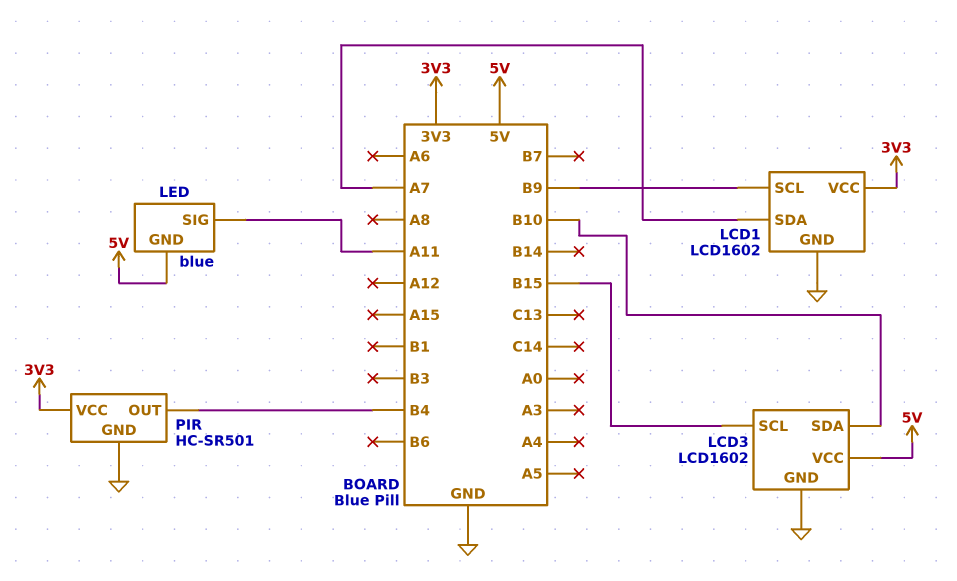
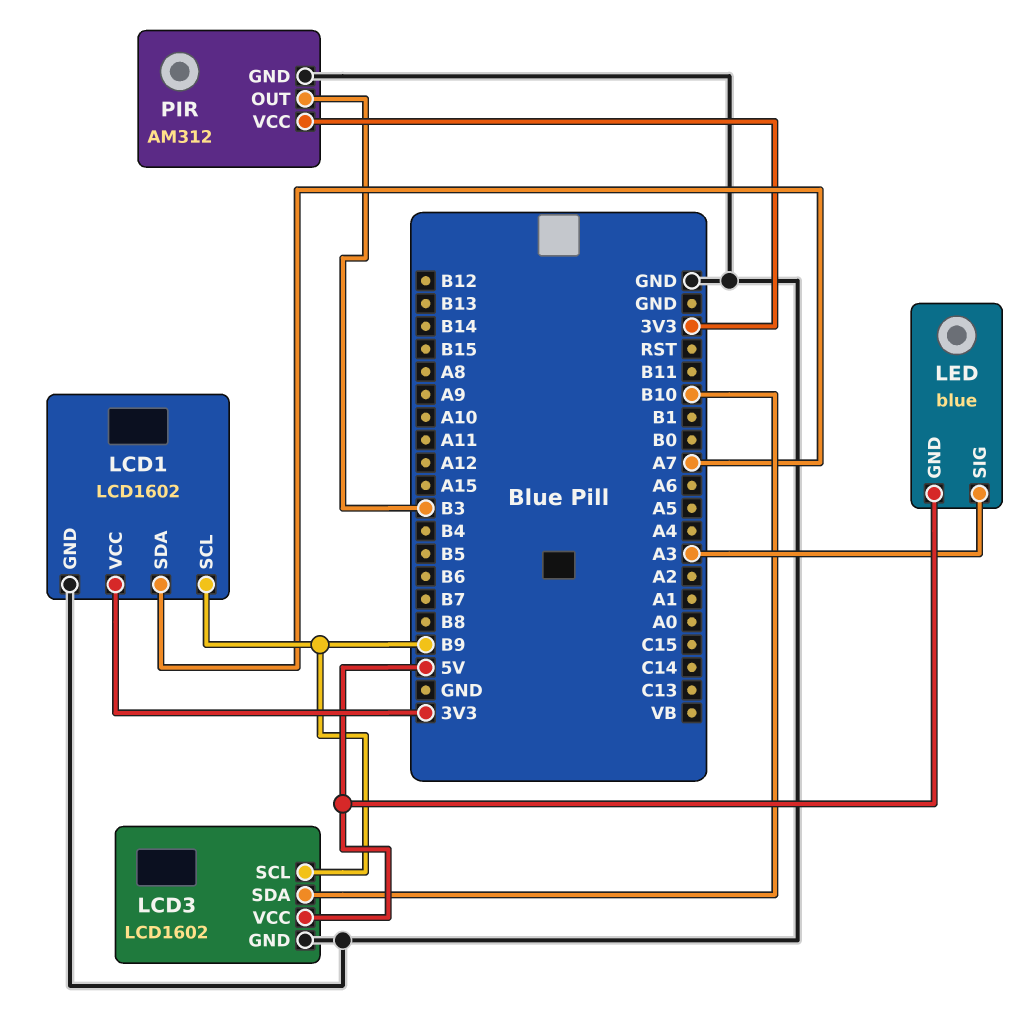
LCD3 pin SCL: B15 -> B9
LED pin SIG: A11 -> A3
PIR: HC-SR501 -> AM312
PIR pin OUT: B4 -> B3

